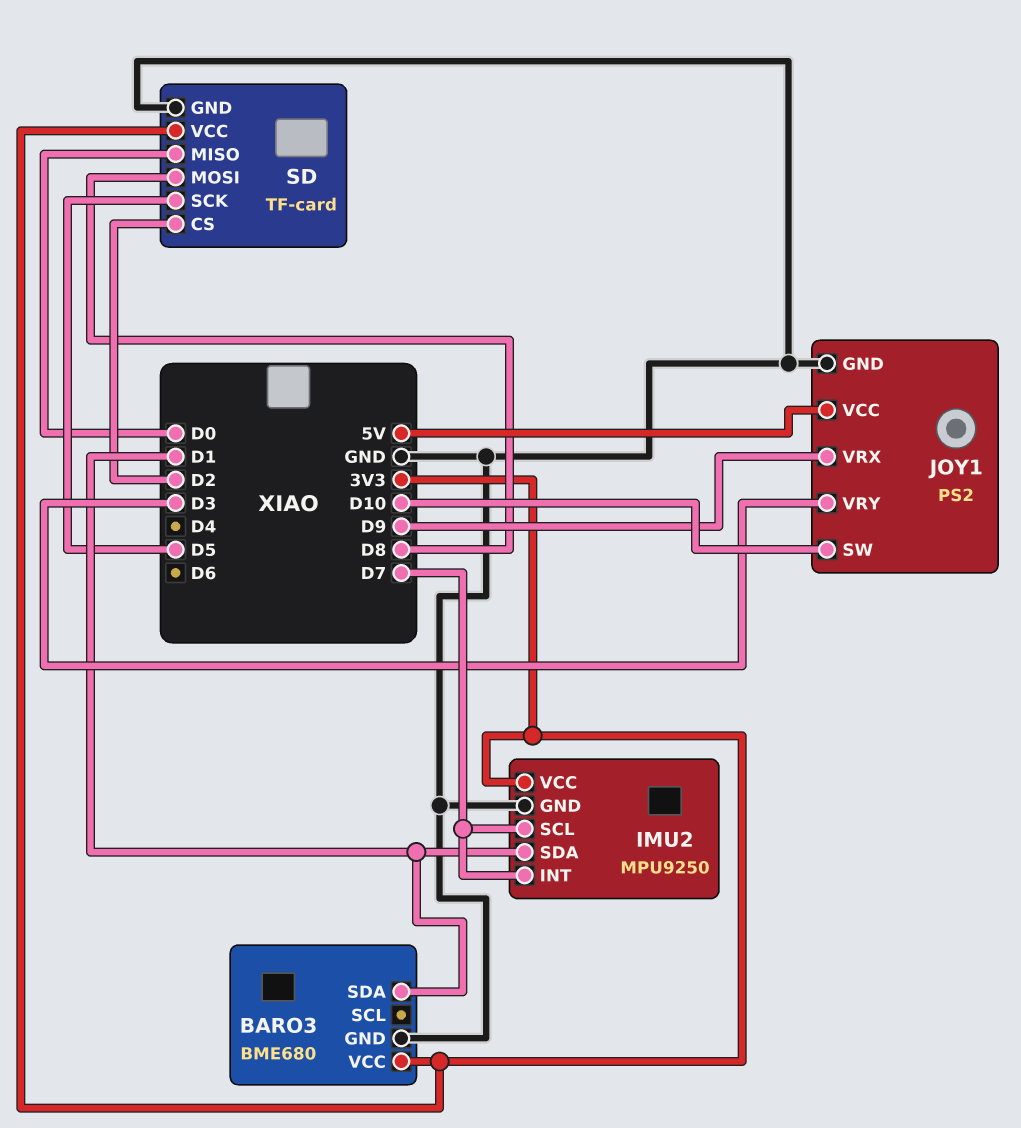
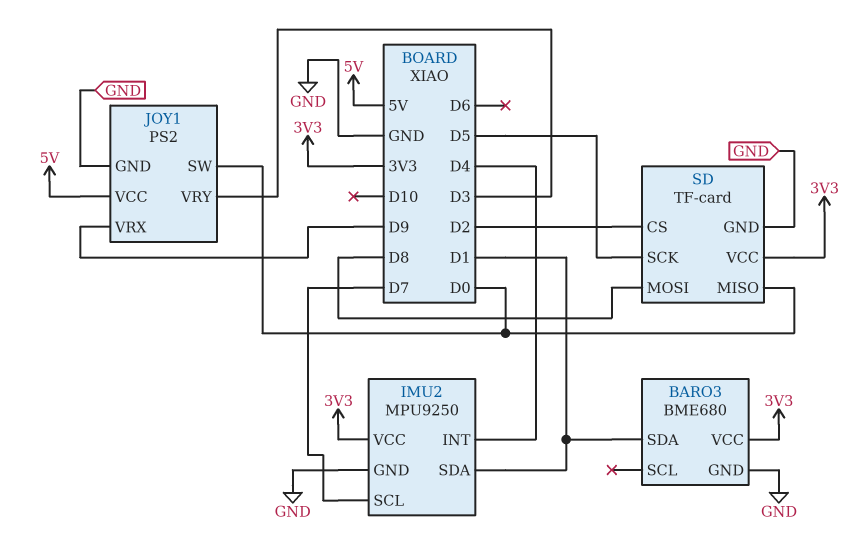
IMU2 pin INT: D7 -> D4
JOY1 pin SW: D10 -> D0

